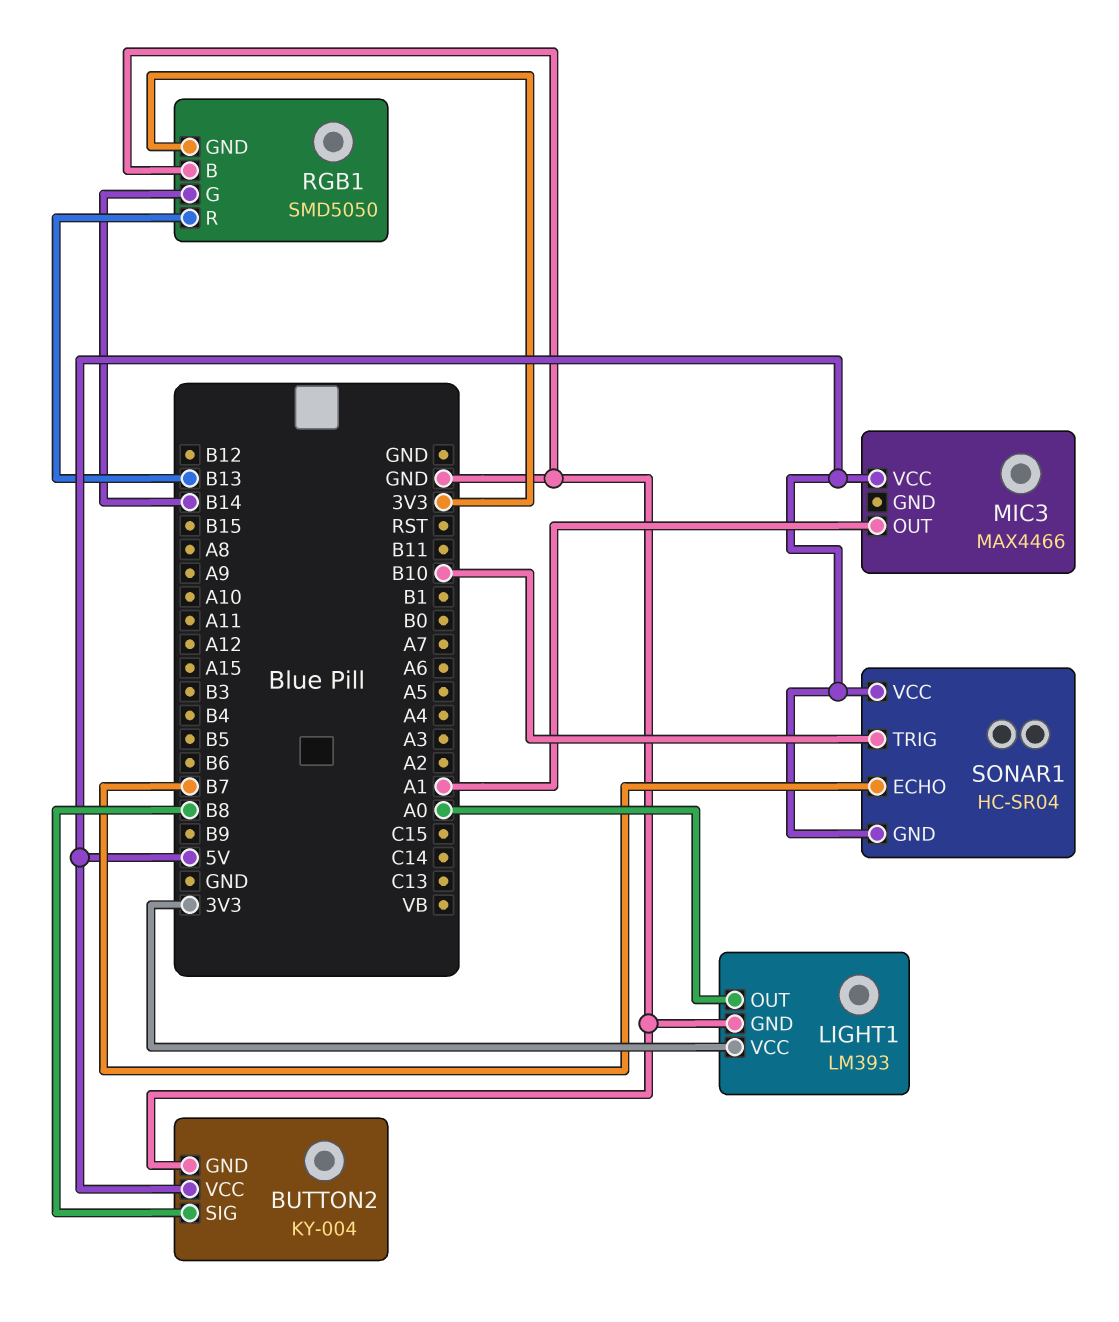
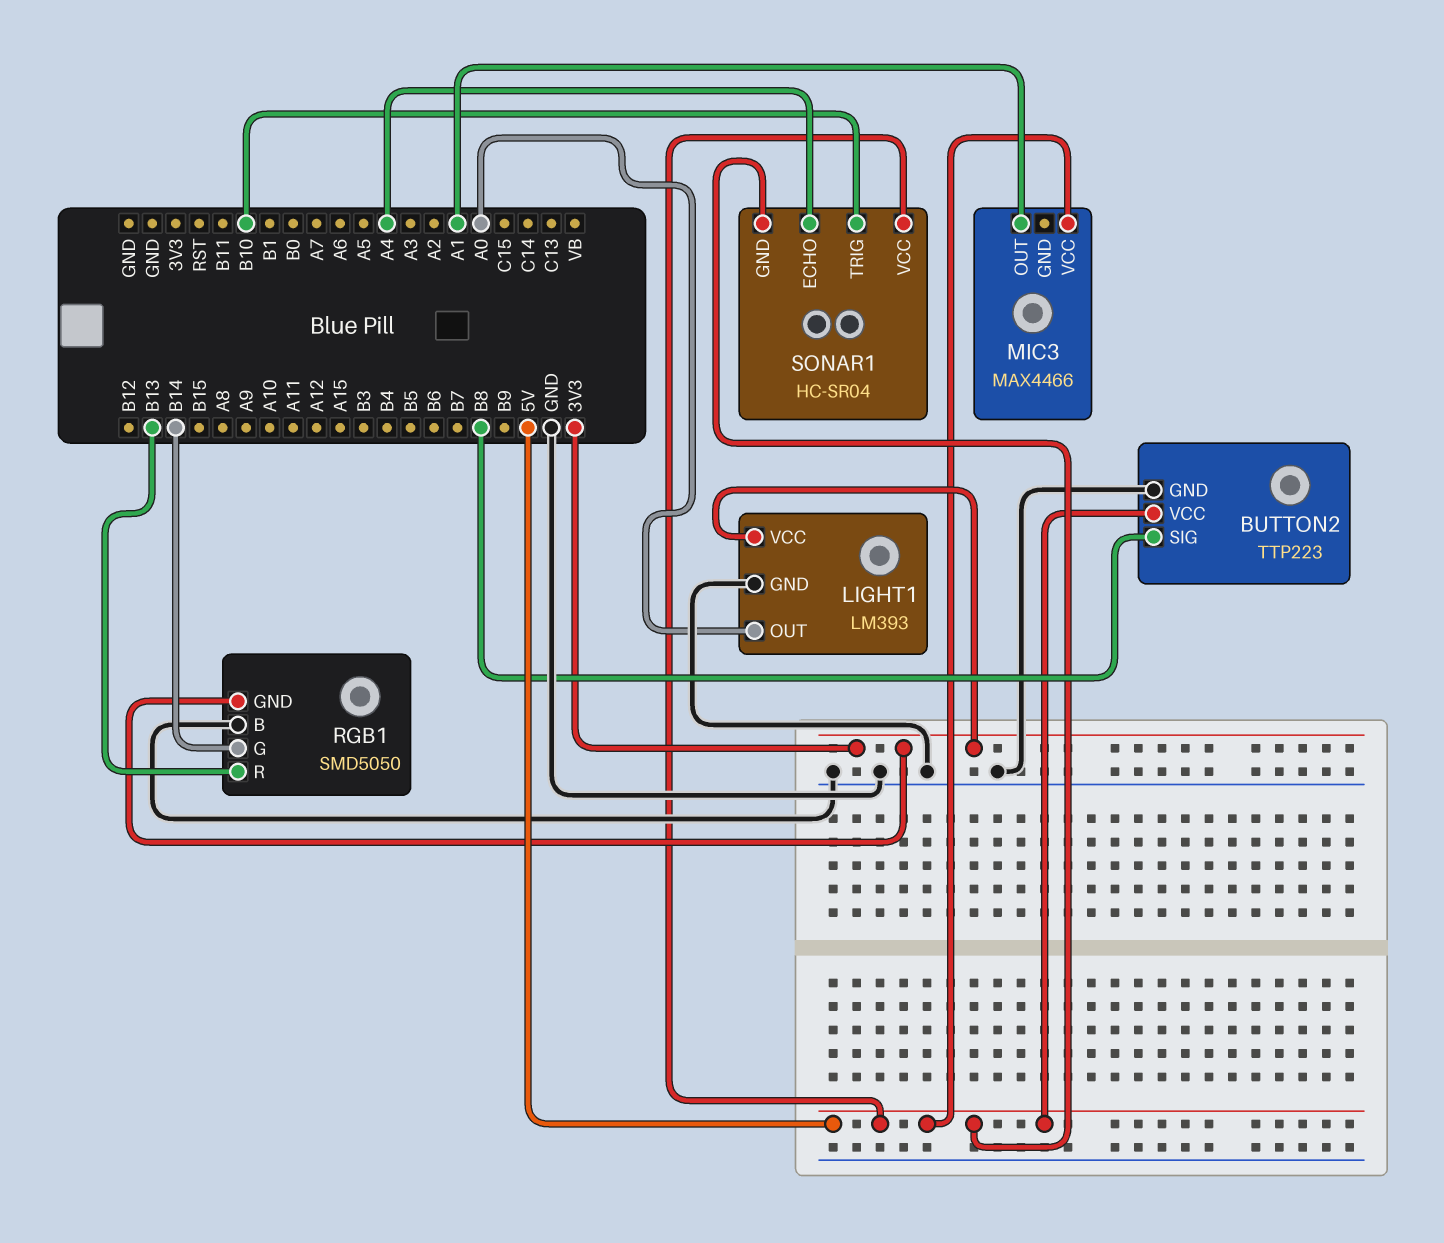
BUTTON2: KY-004 -> TTP223
SONAR1 pin ECHO: B7 -> A4

